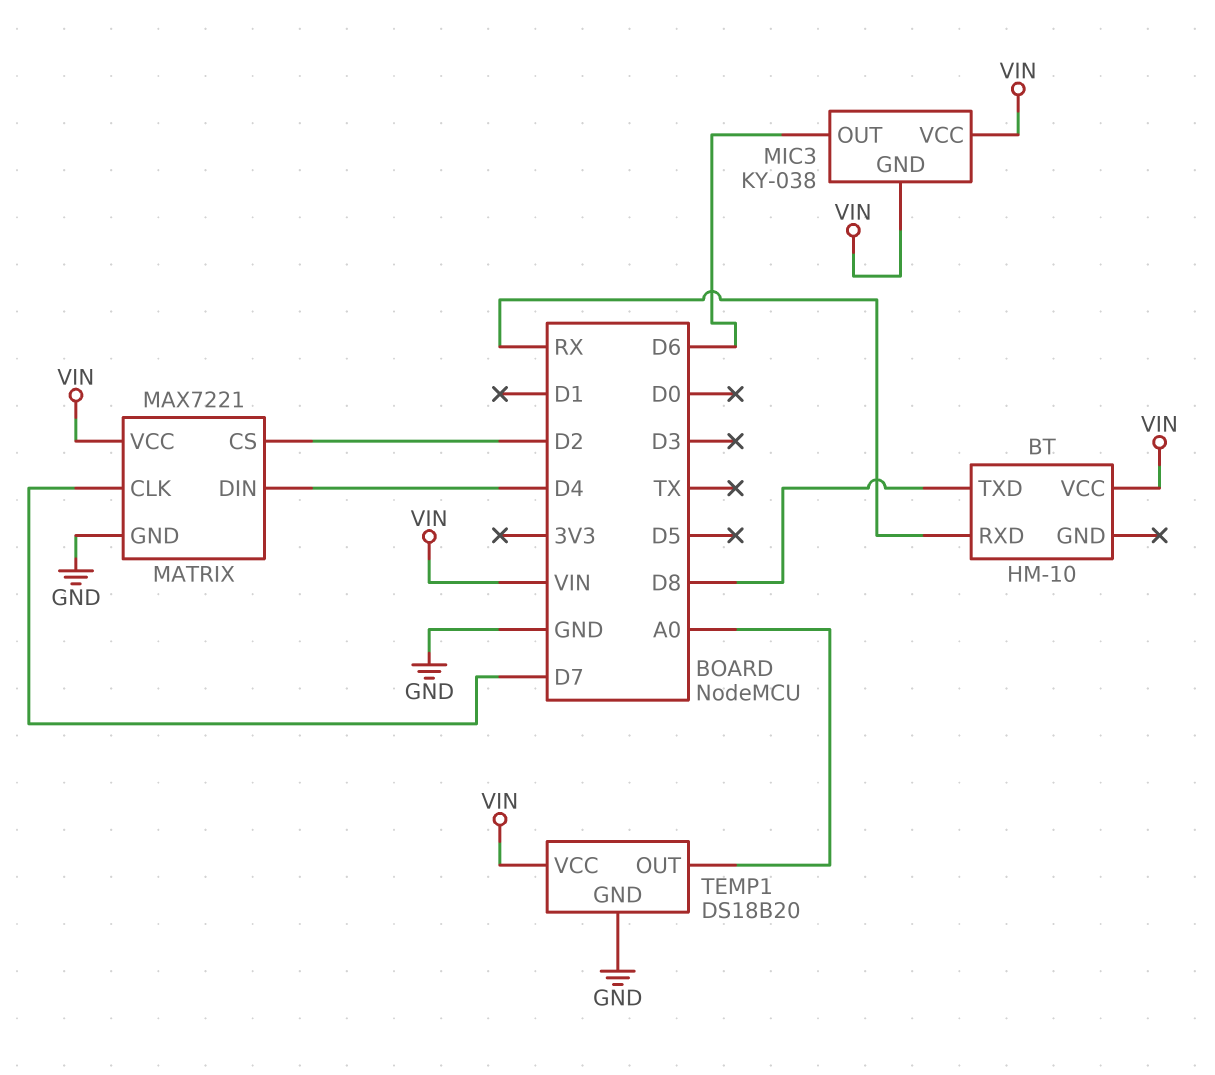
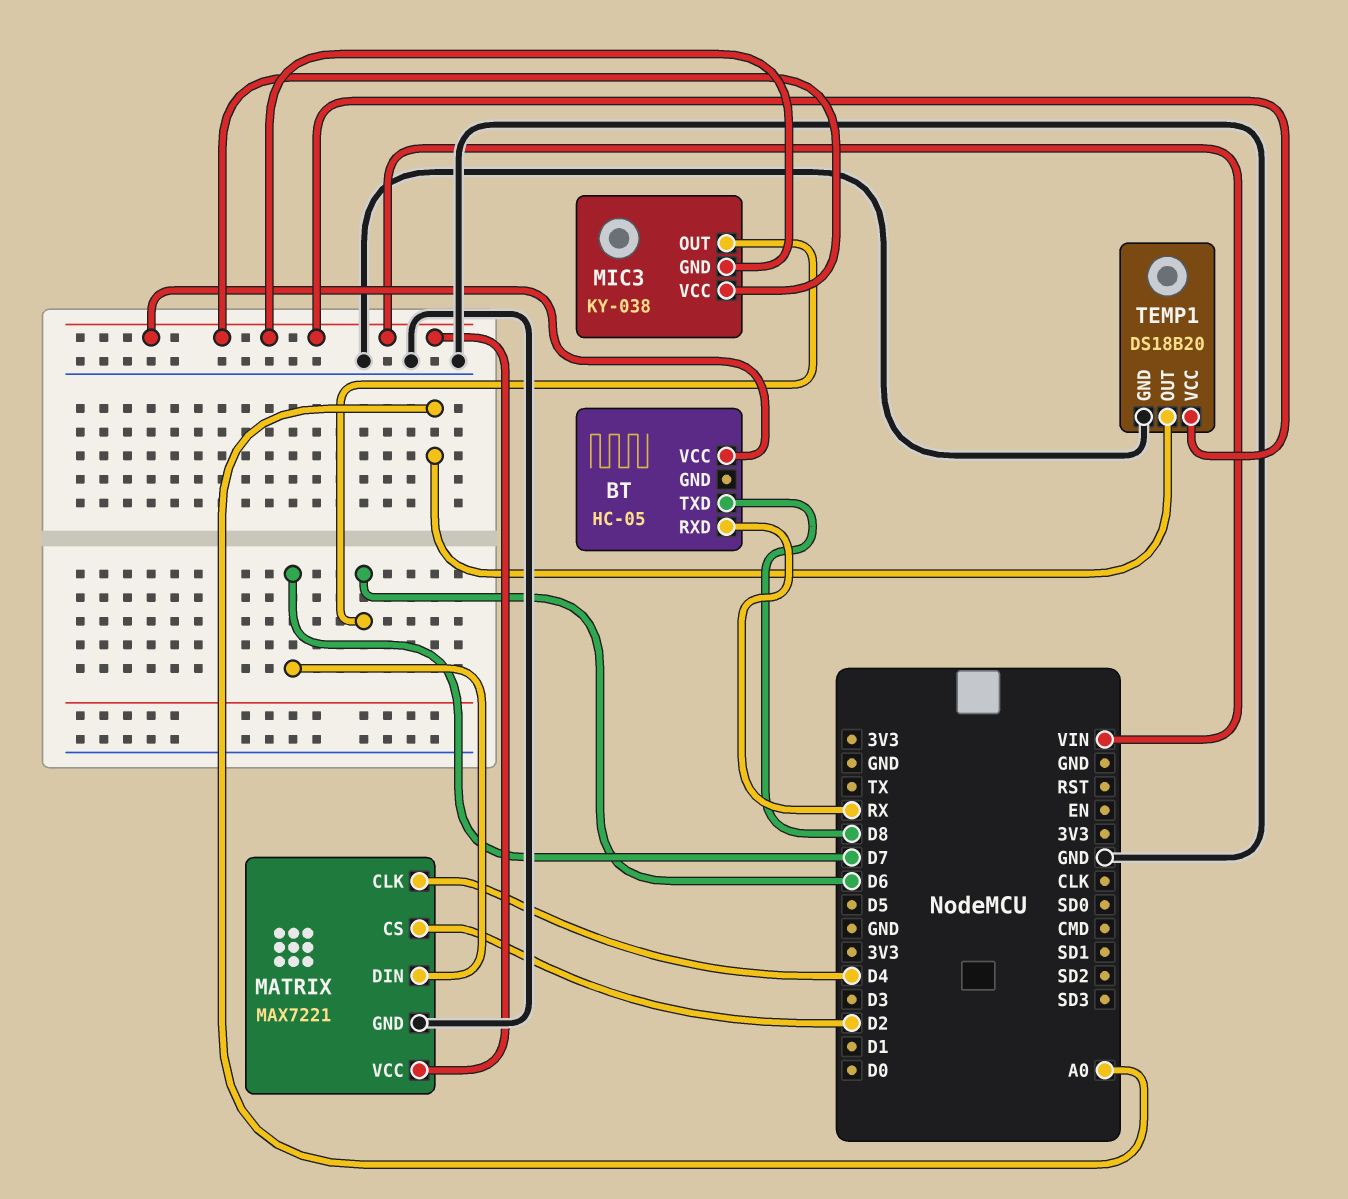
BT: HM-10 -> HC-05
MATRIX pin CLK: D7 -> D4
MATRIX pin DIN: D4 -> D7

